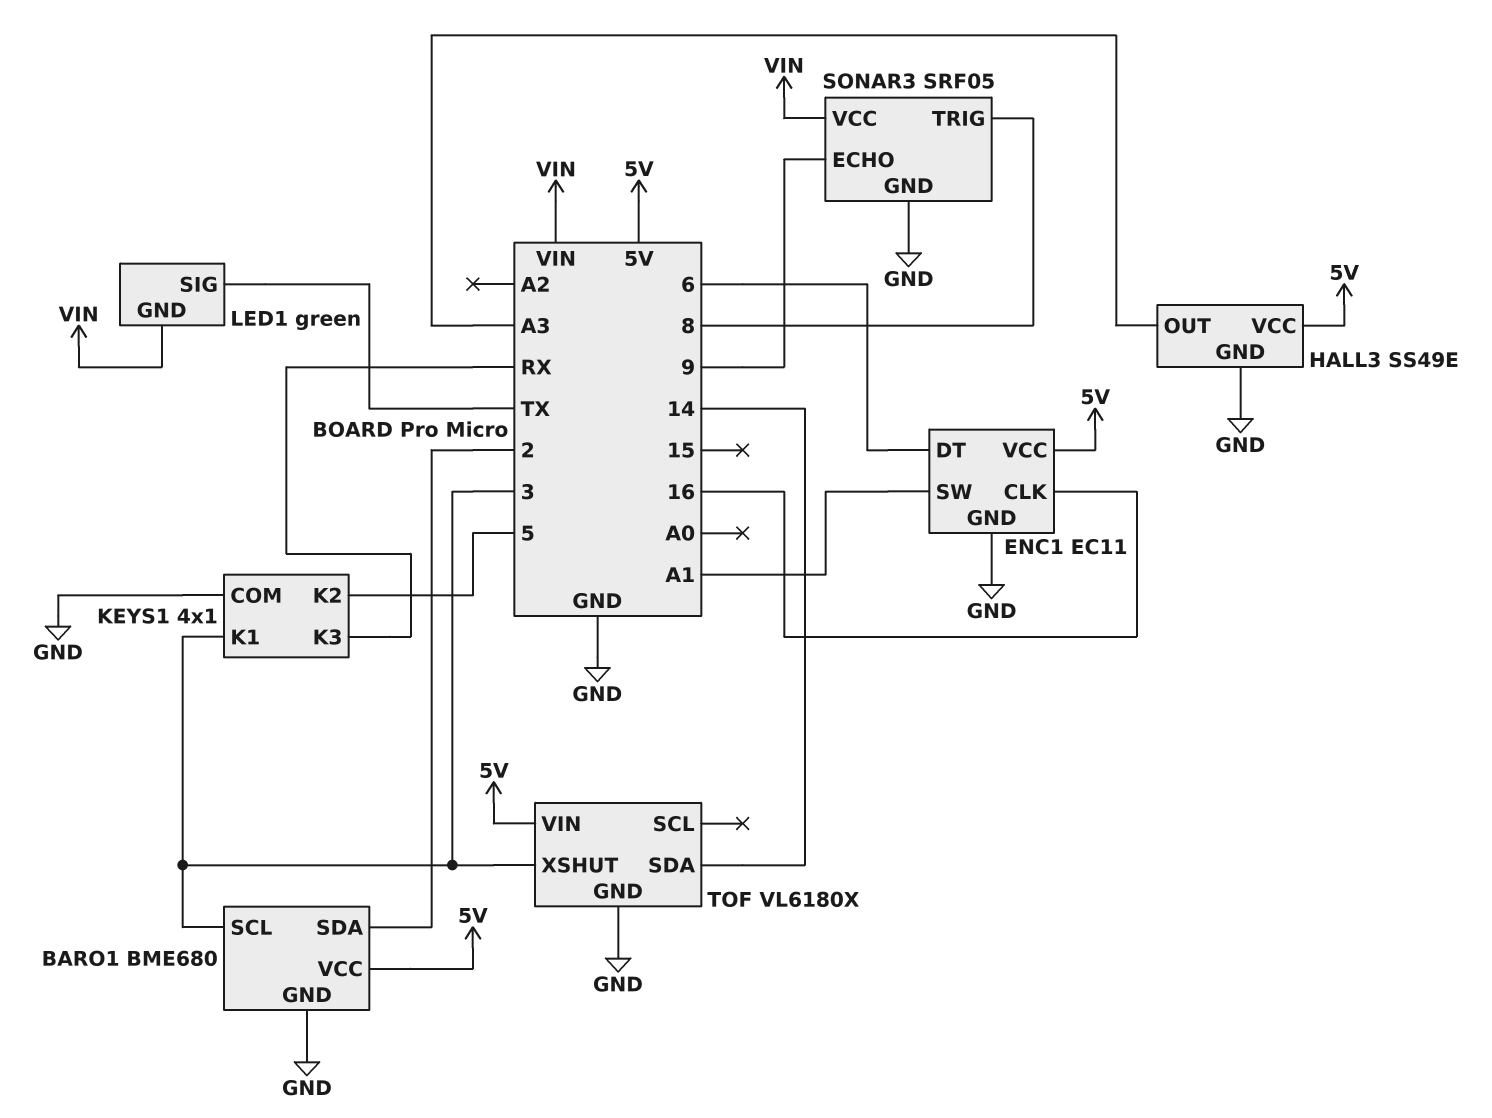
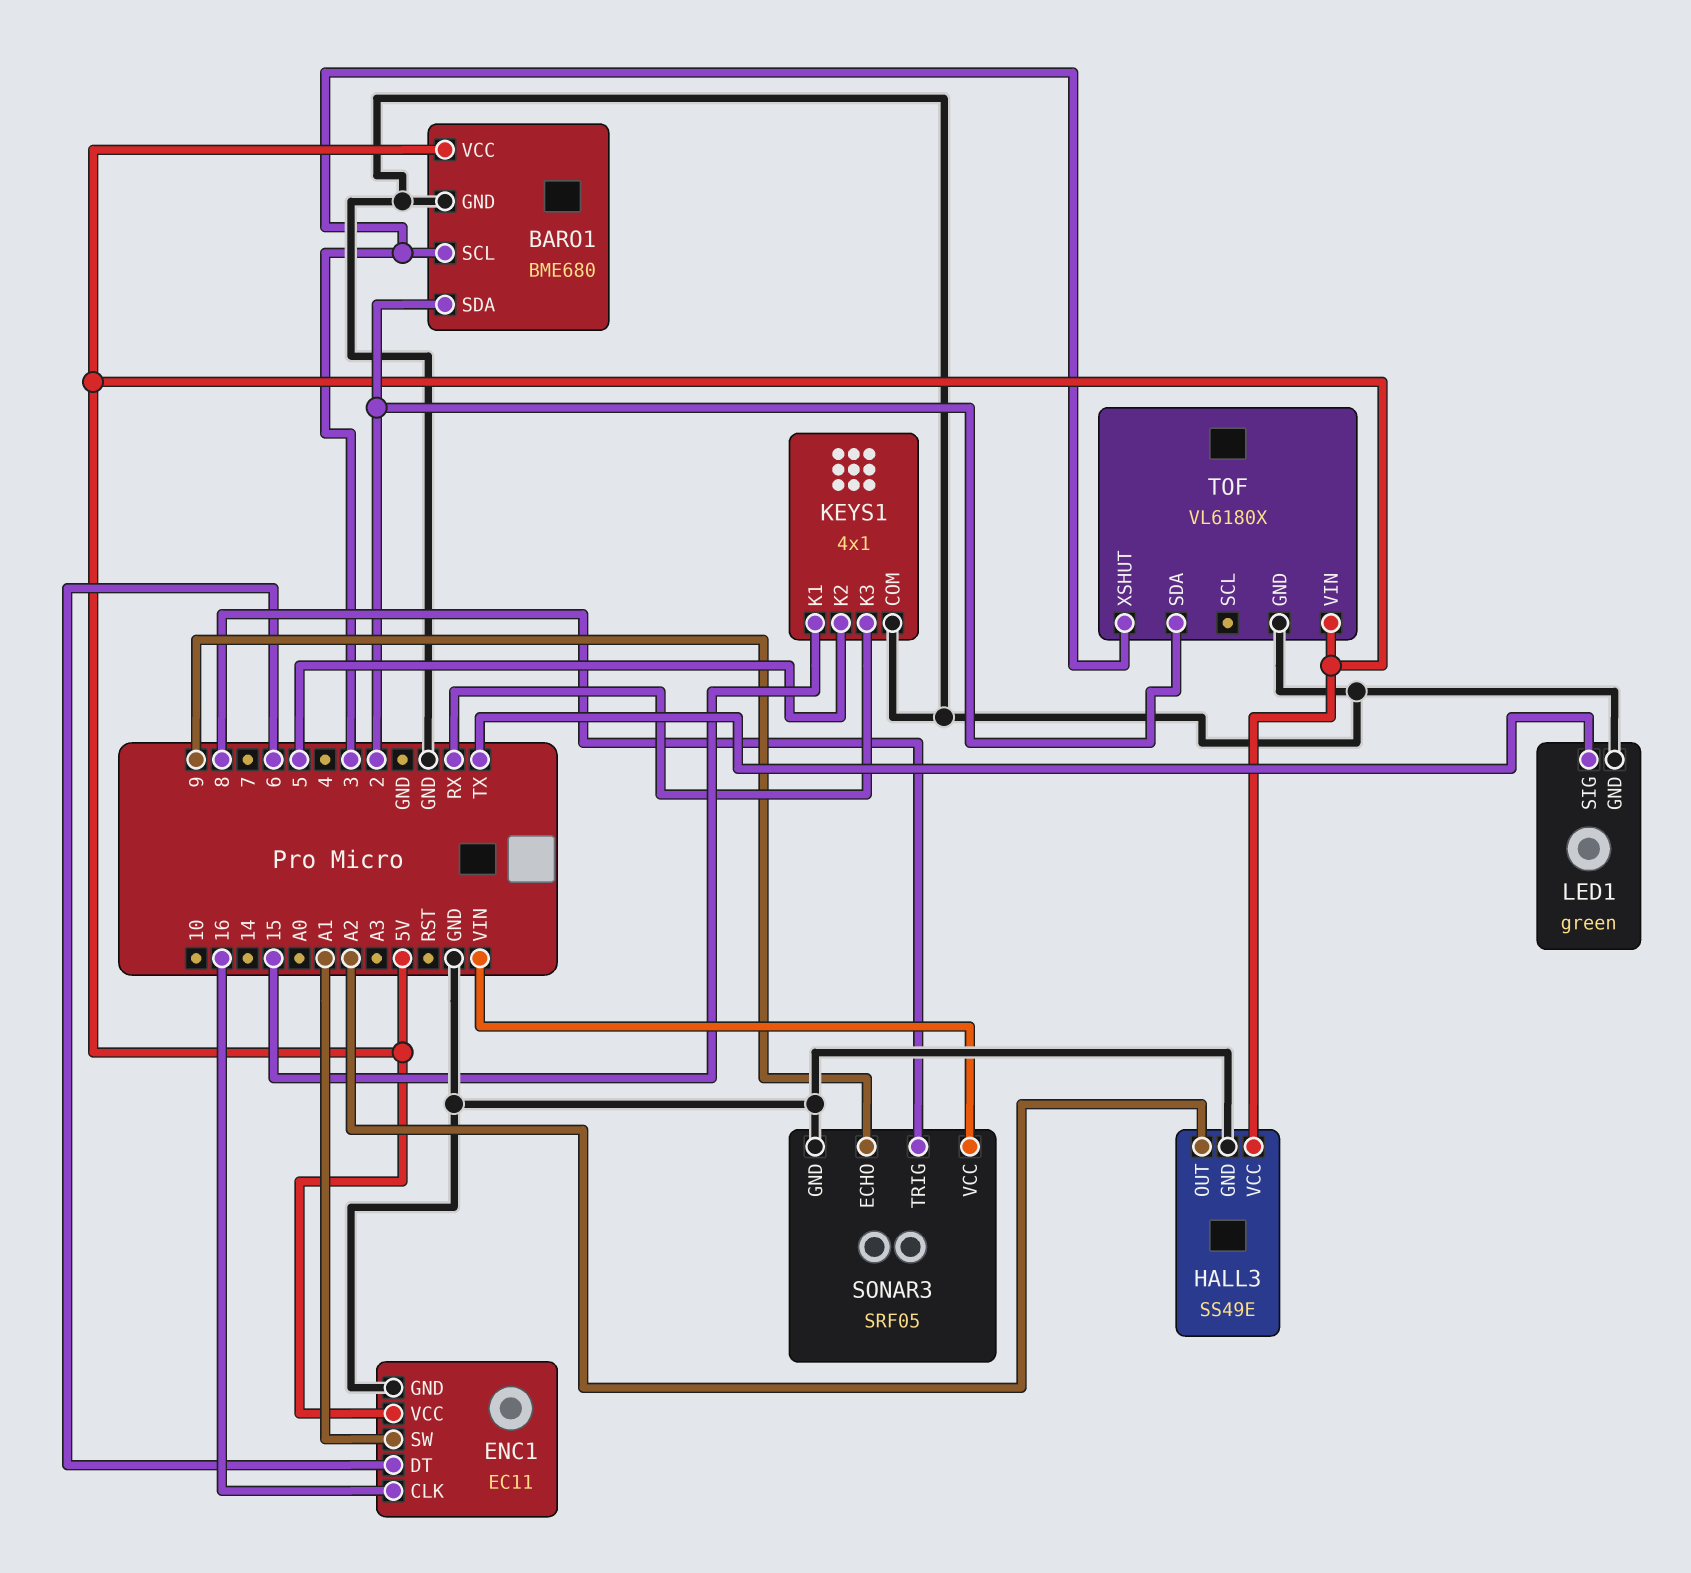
HALL3 pin OUT: A3 -> A2
KEYS1 pin K1: 3 -> 15
LED1 pin GND: VIN -> GND
TOF pin SDA: 14 -> 2

